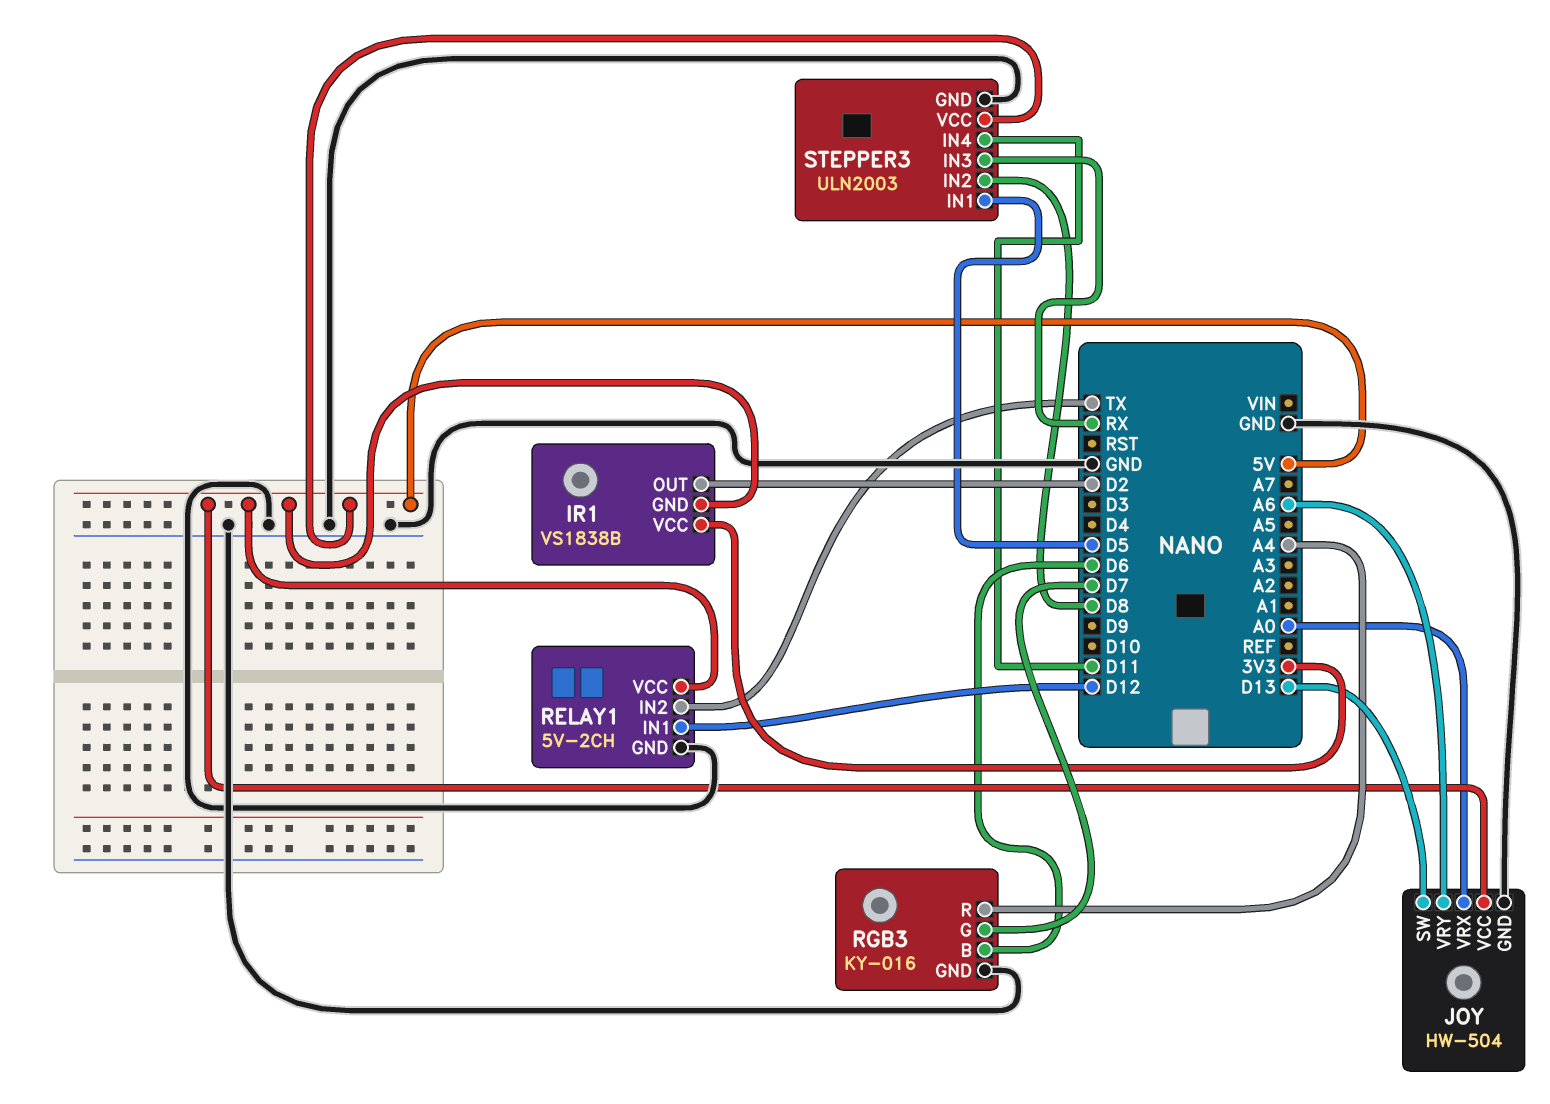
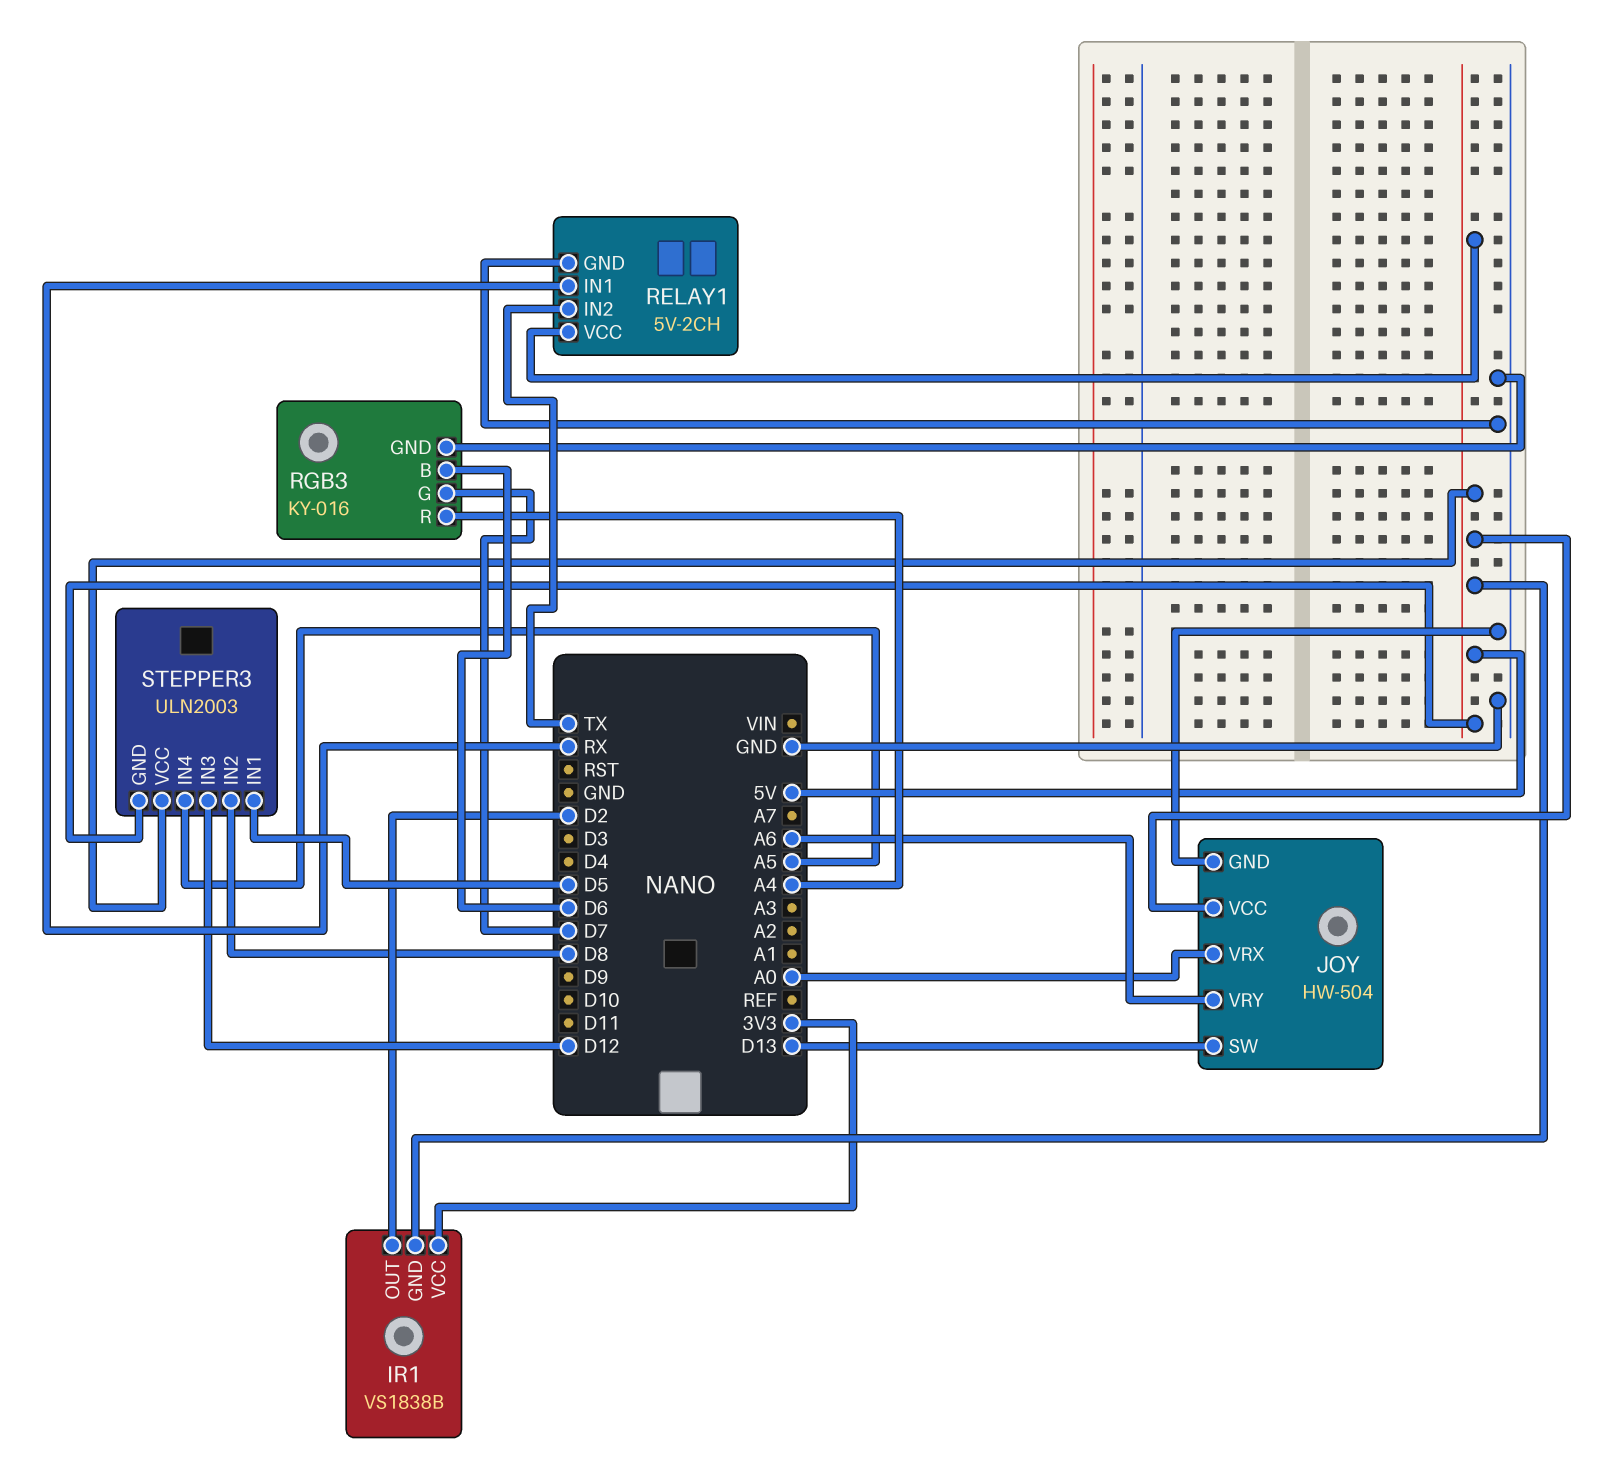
RELAY1 pin IN1: D12 -> RX
STEPPER3 pin GND: GND -> 5V
STEPPER3 pin IN3: RX -> D12
STEPPER3 pin IN4: D11 -> A5

